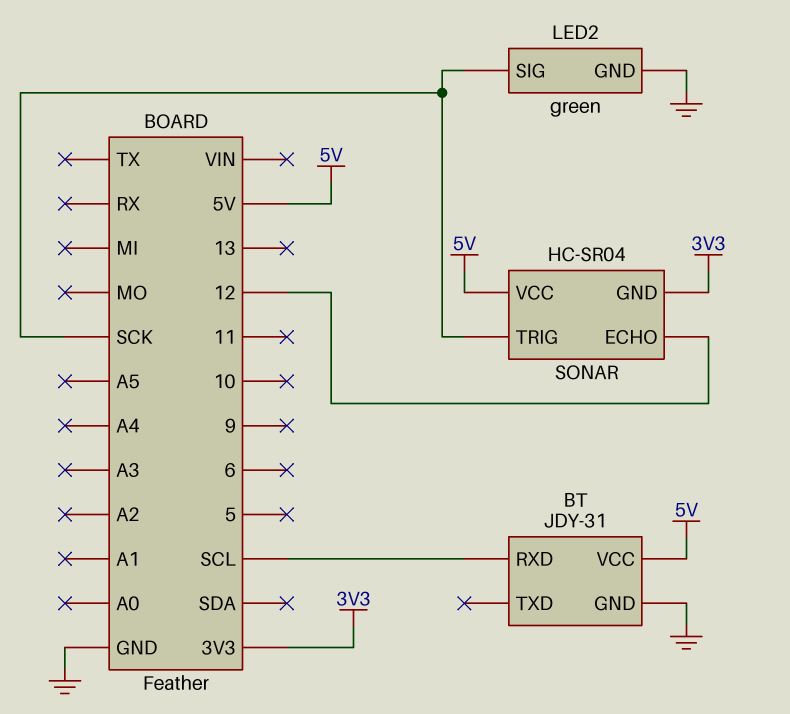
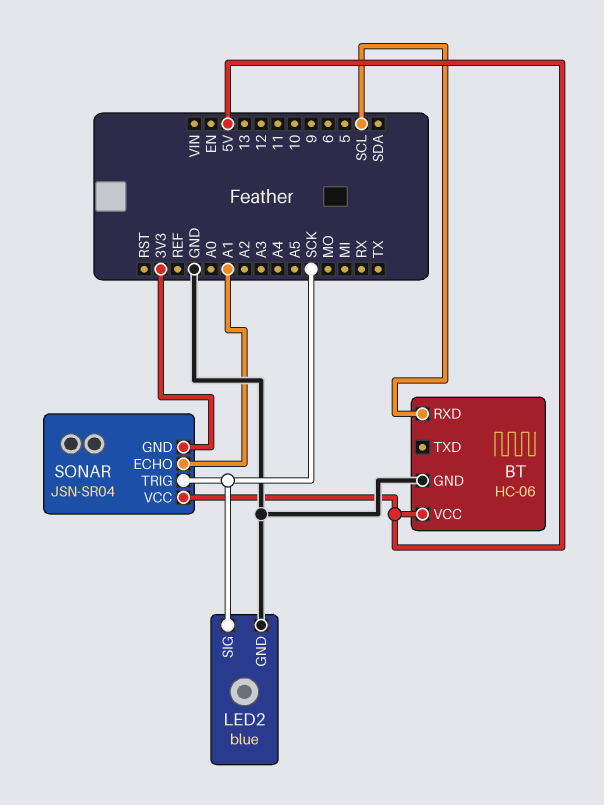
BT: JDY-31 -> HC-06
LED2: green -> blue
SONAR: HC-SR04 -> JSN-SR04
SONAR pin ECHO: 12 -> A1

